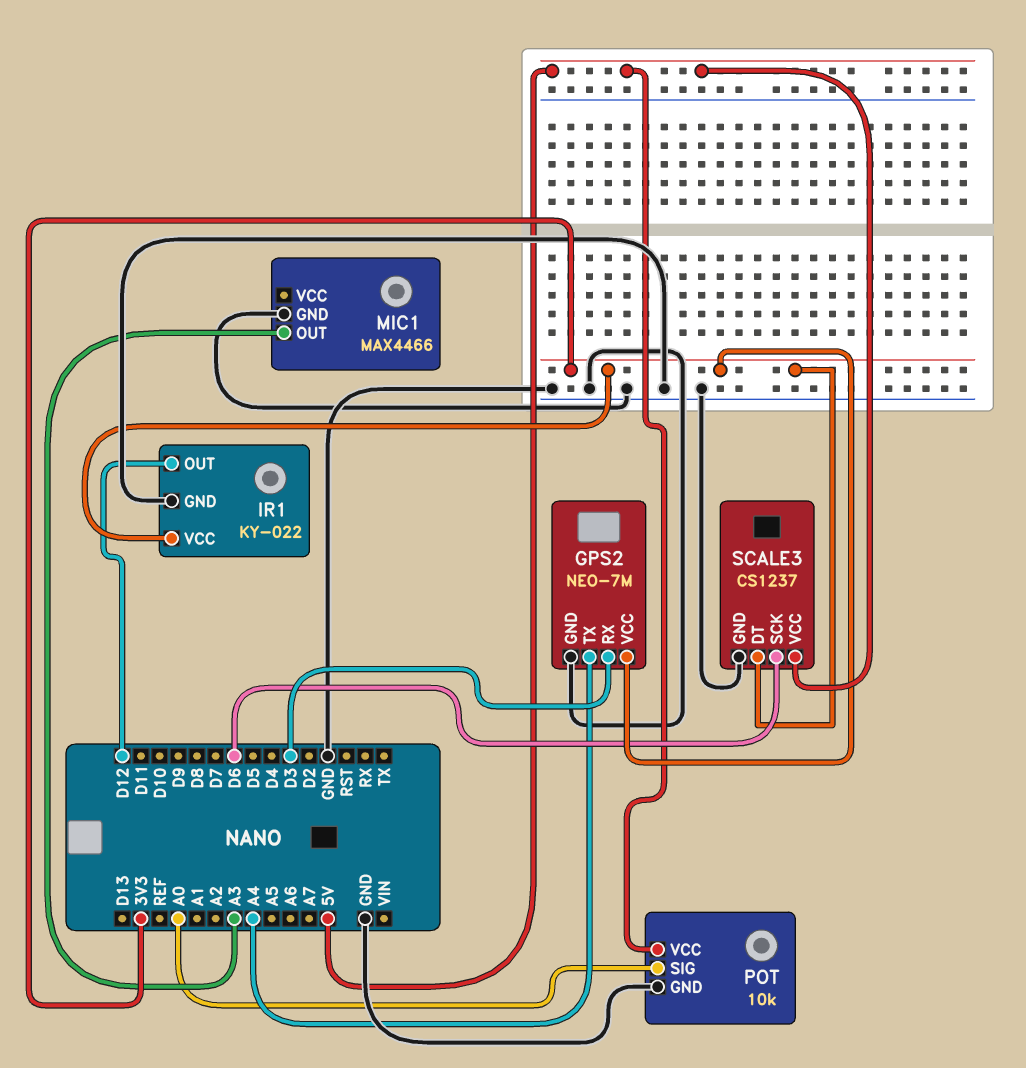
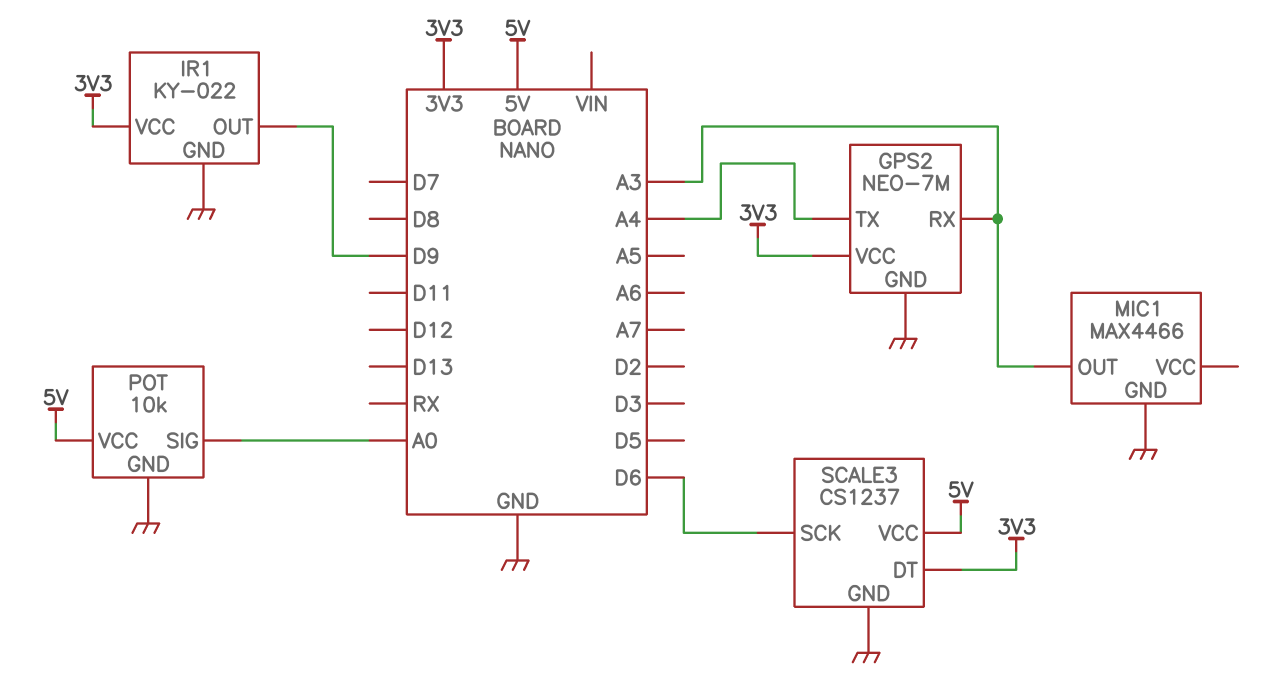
GPS2 pin RX: D3 -> A3
IR1 pin OUT: D12 -> D9

